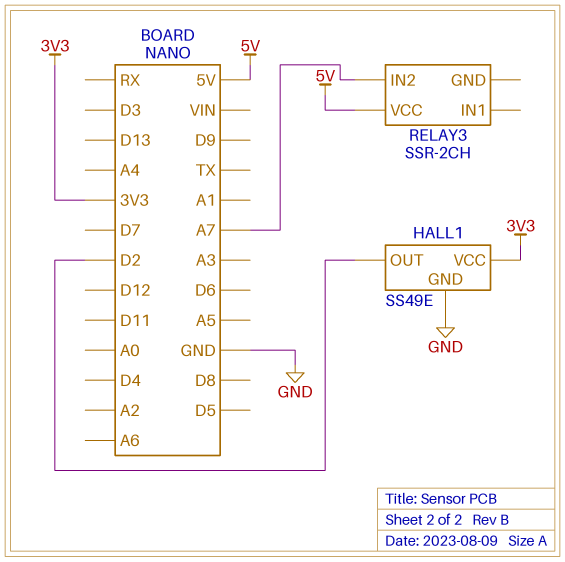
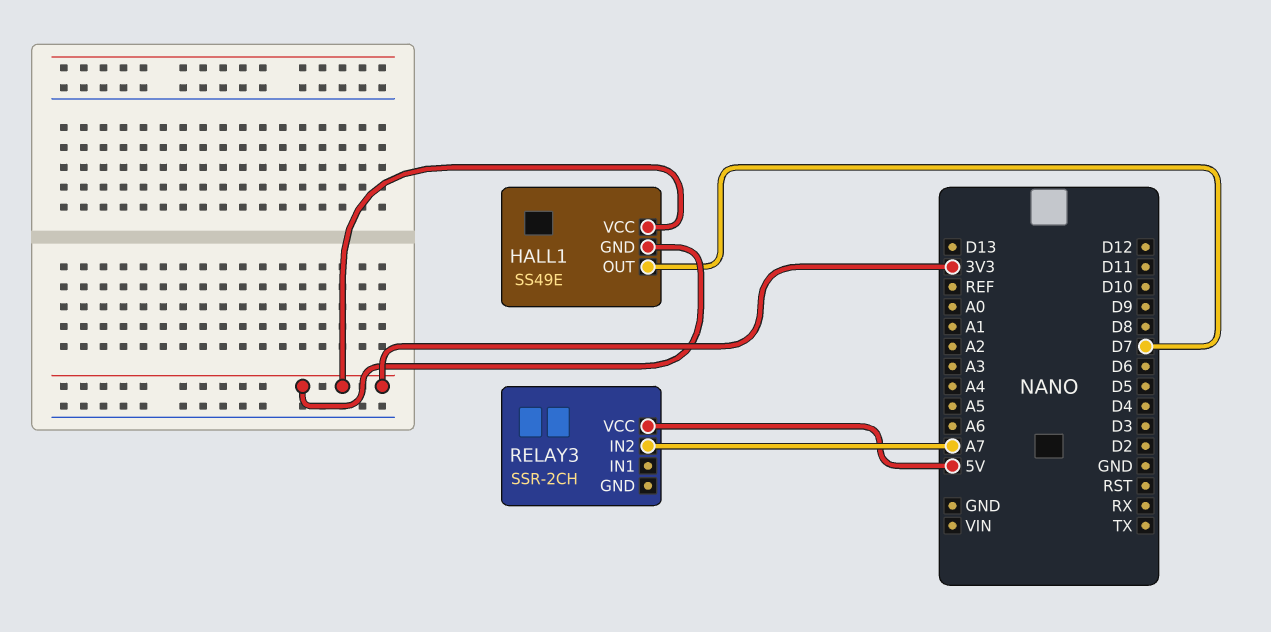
HALL1 pin GND: GND -> 3V3
HALL1 pin OUT: D2 -> D7

